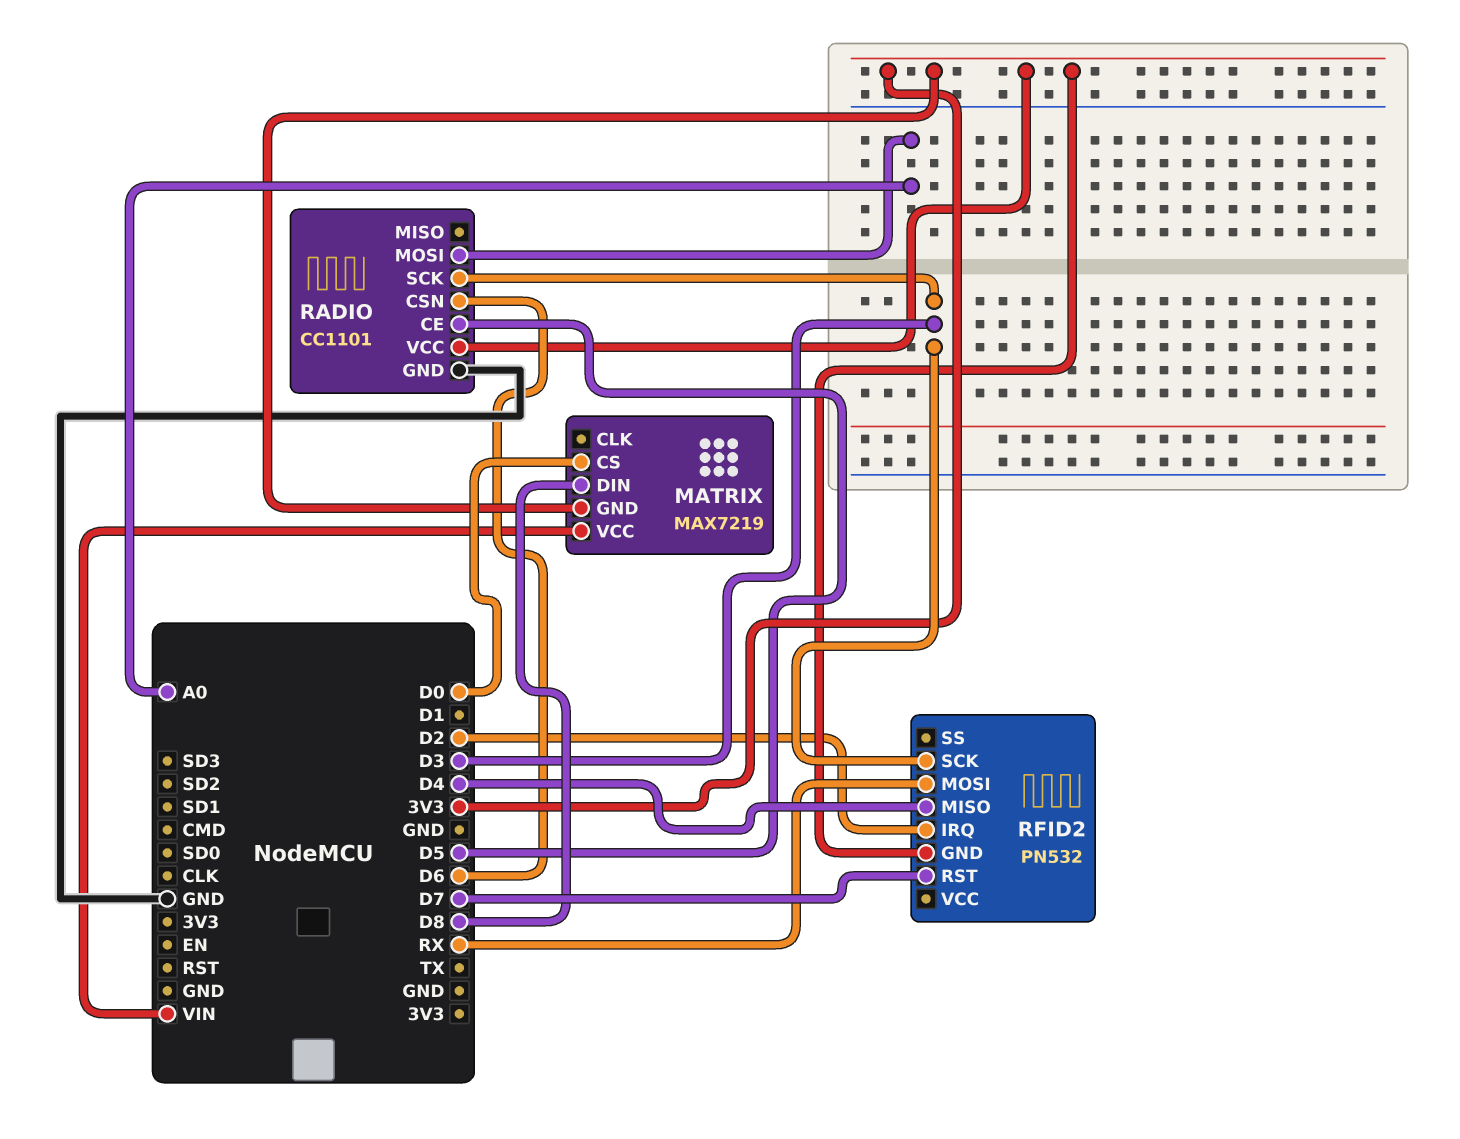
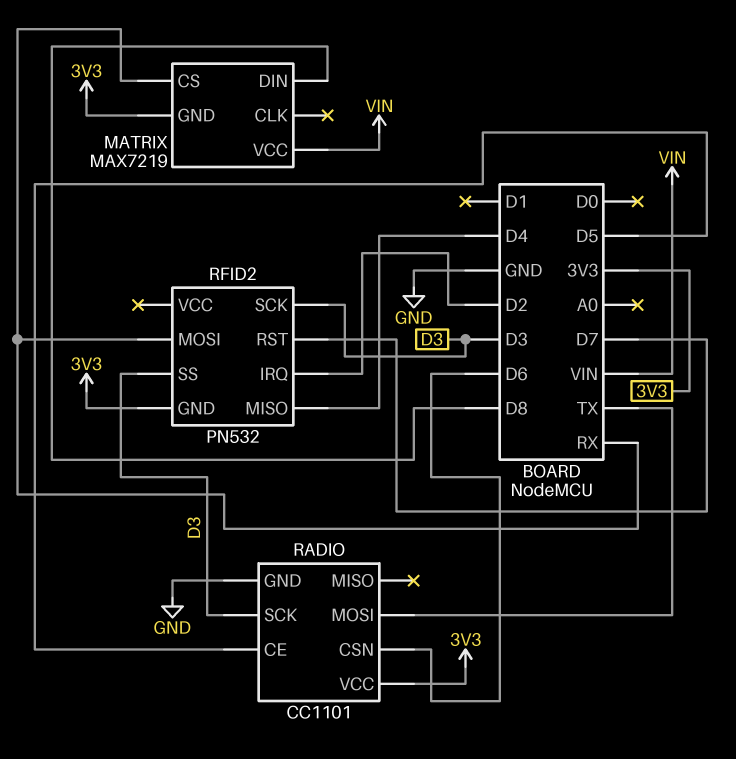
MATRIX pin CS: D0 -> RX
RADIO pin MOSI: A0 -> TX
RFID2 pin SS: none -> D3

